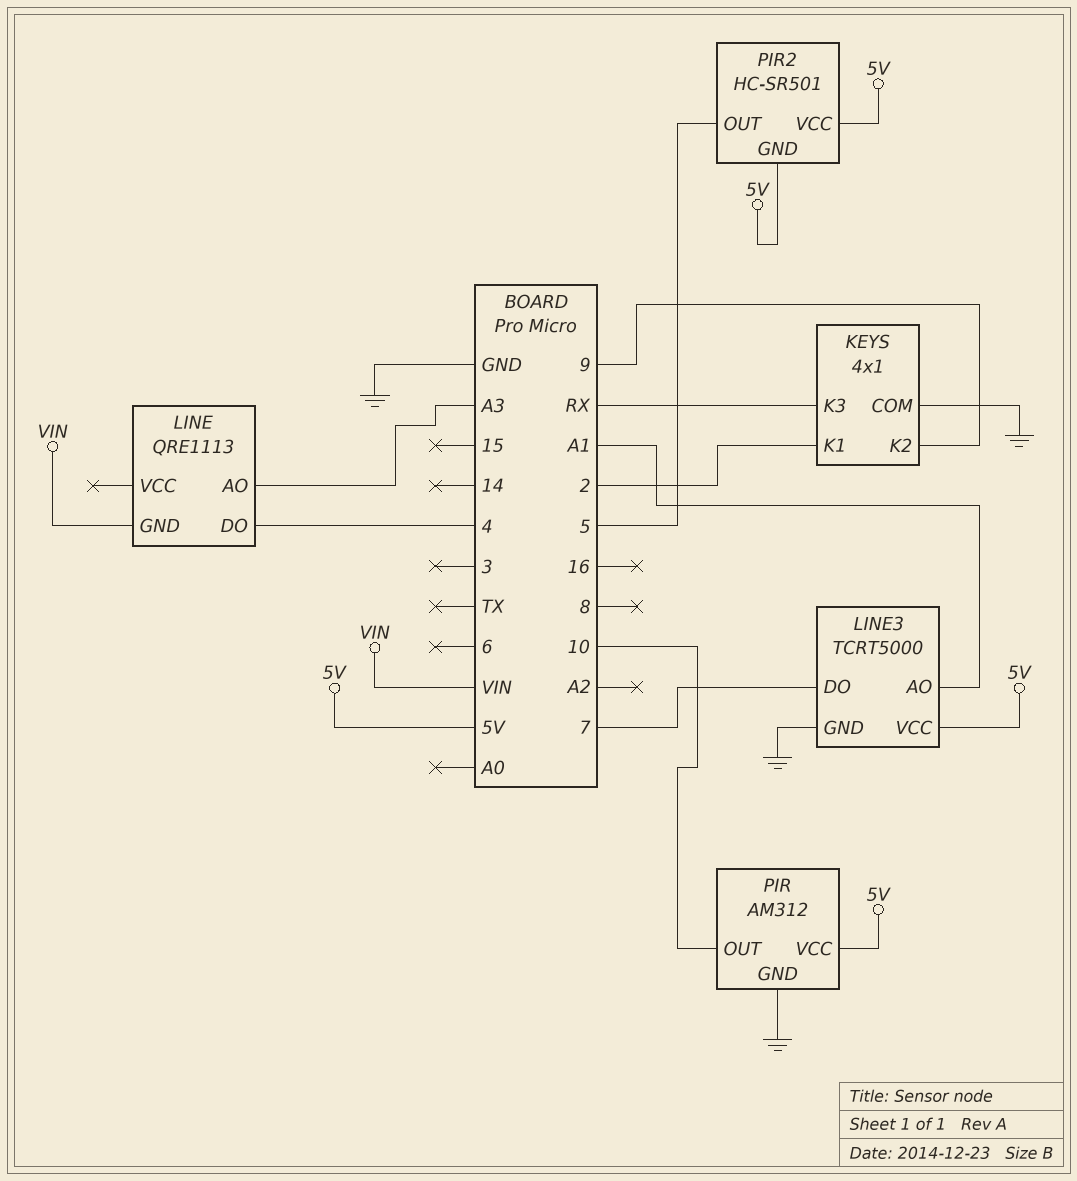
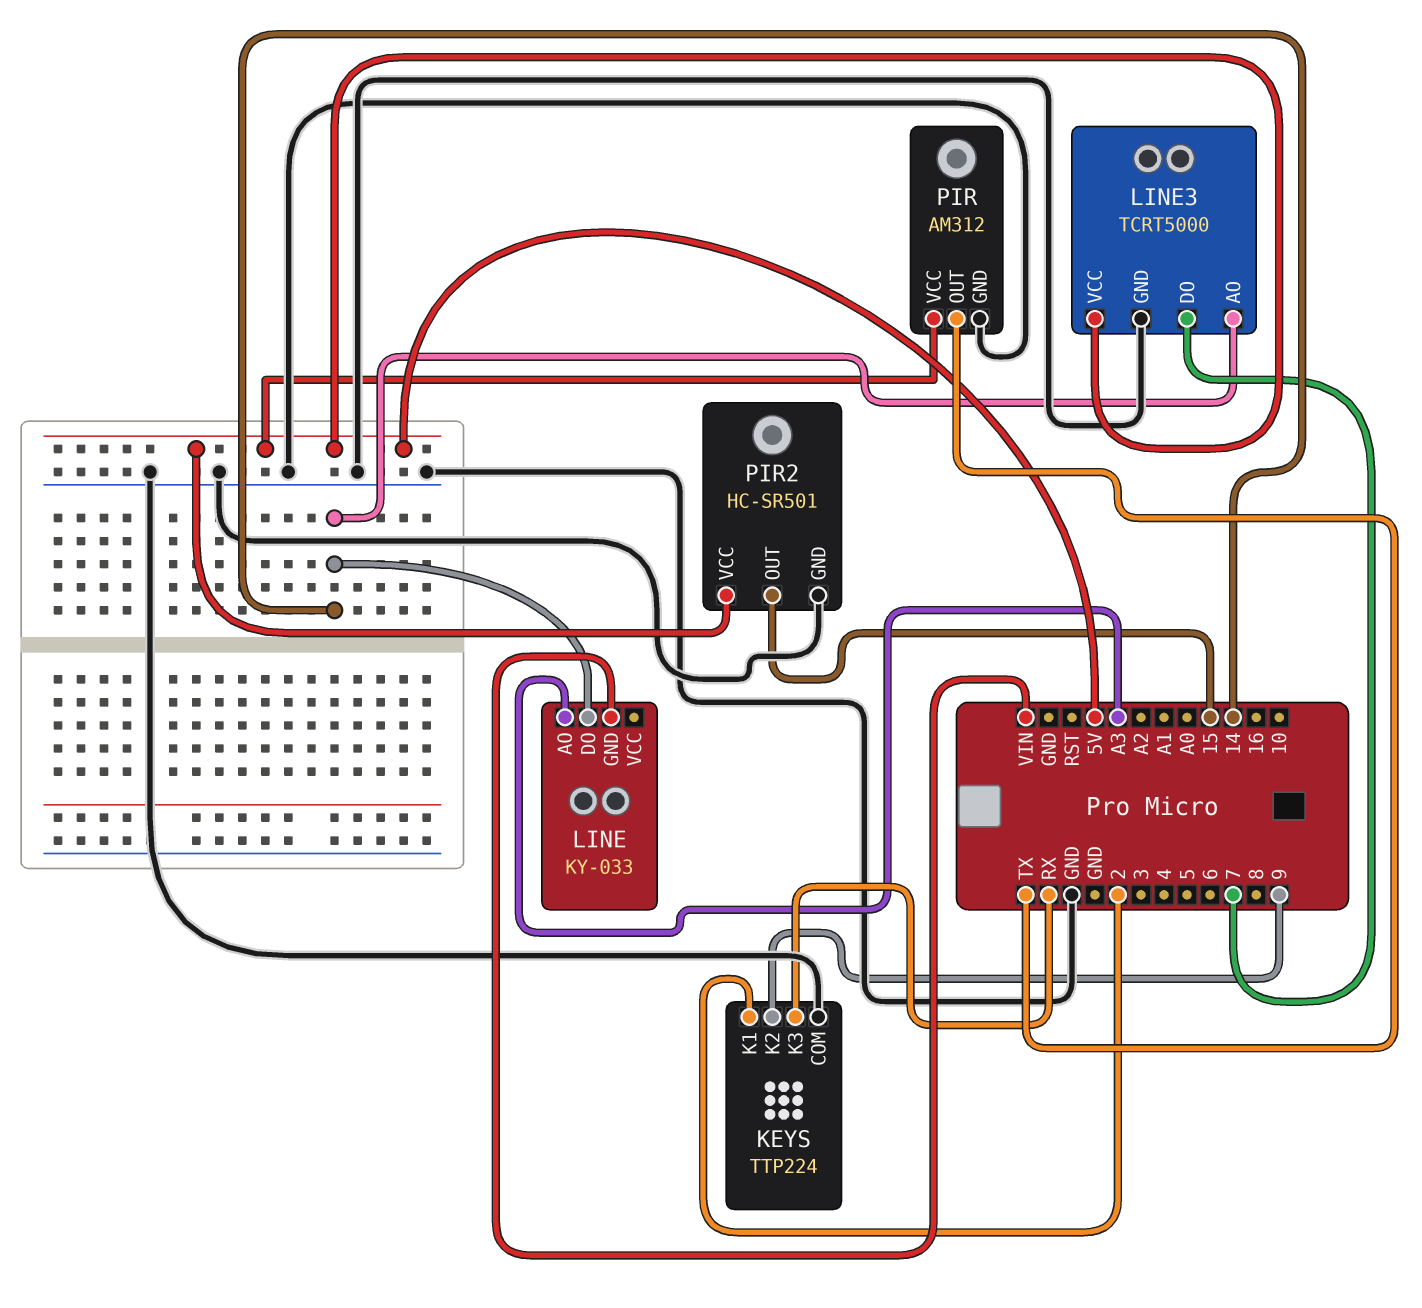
KEYS: 4x1 -> TTP224
LINE: QRE1113 -> KY-033
LINE pin DO: 4 -> 14
LINE3 pin AO: A1 -> 14
PIR pin OUT: 10 -> TX
PIR2 pin GND: 5V -> GND
PIR2 pin OUT: 5 -> 15

